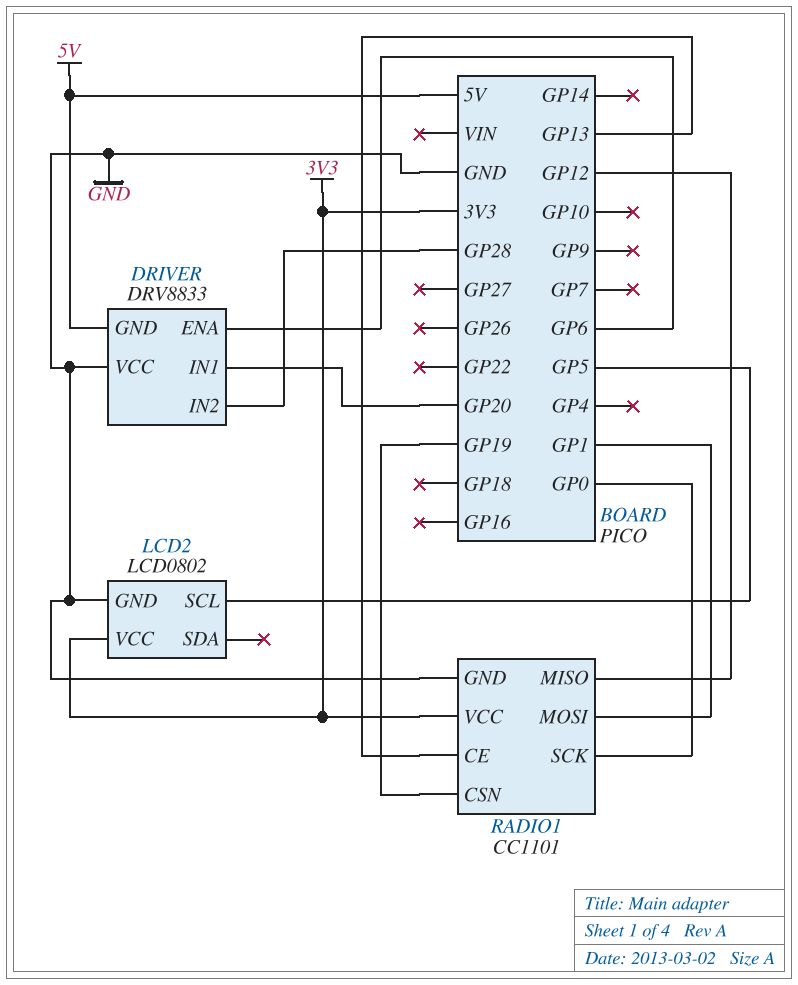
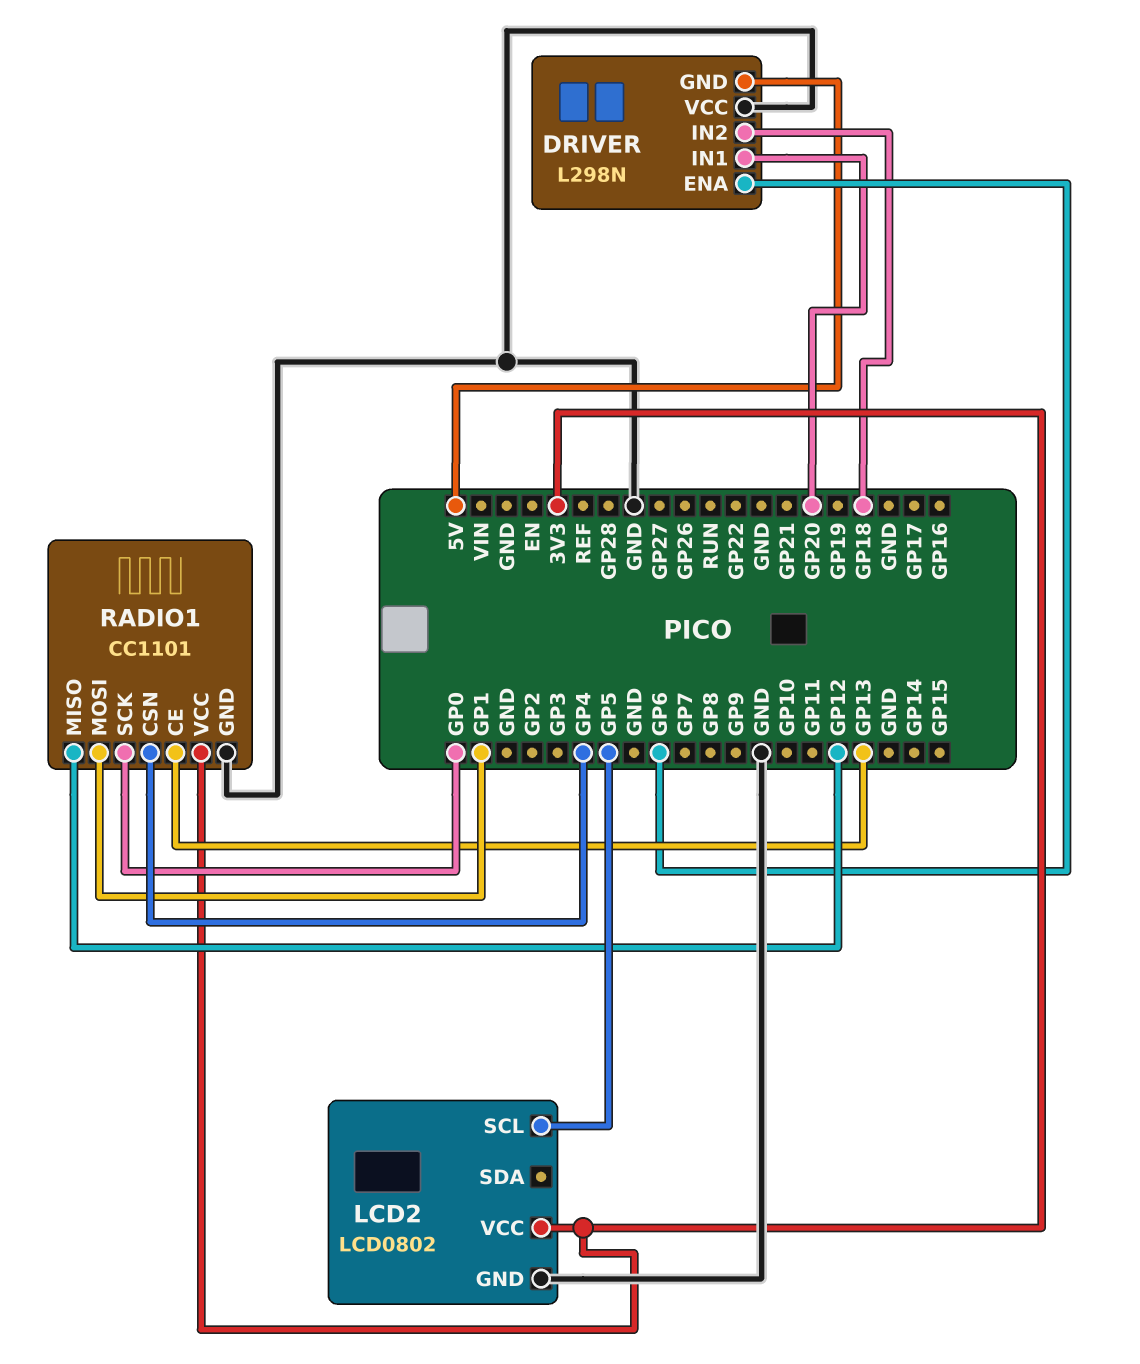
DRIVER: DRV8833 -> L298N
DRIVER pin IN2: GP28 -> GP18
RADIO1 pin CSN: GP19 -> GP4

